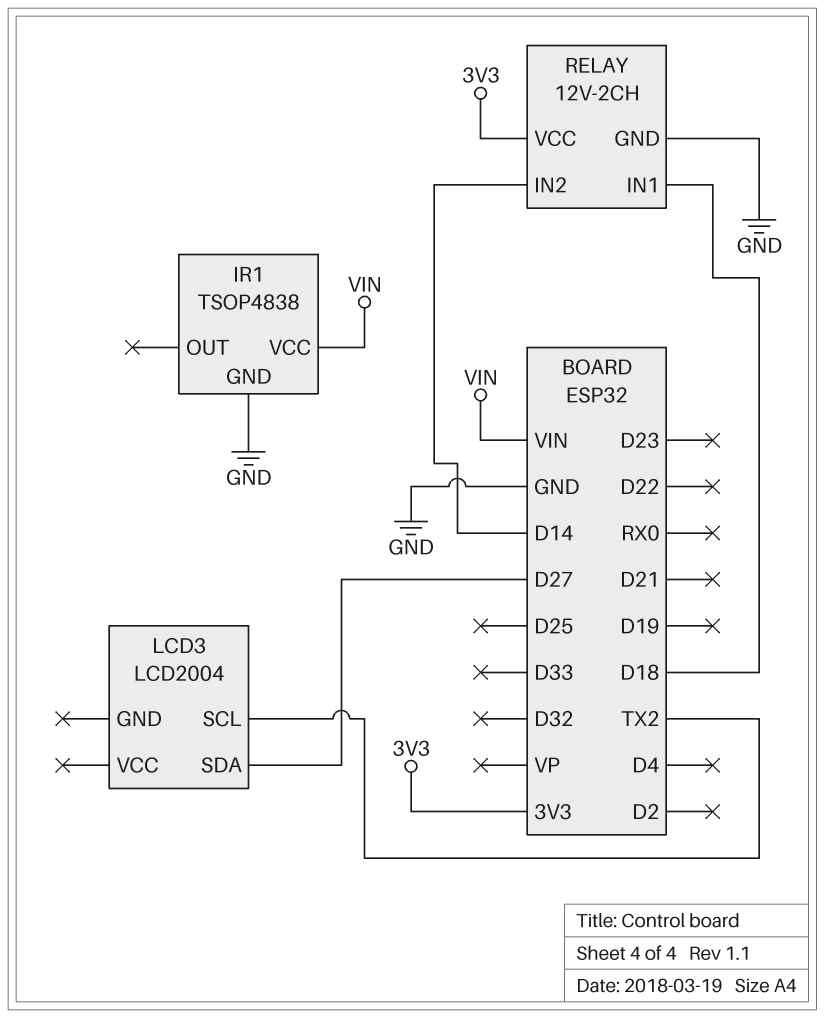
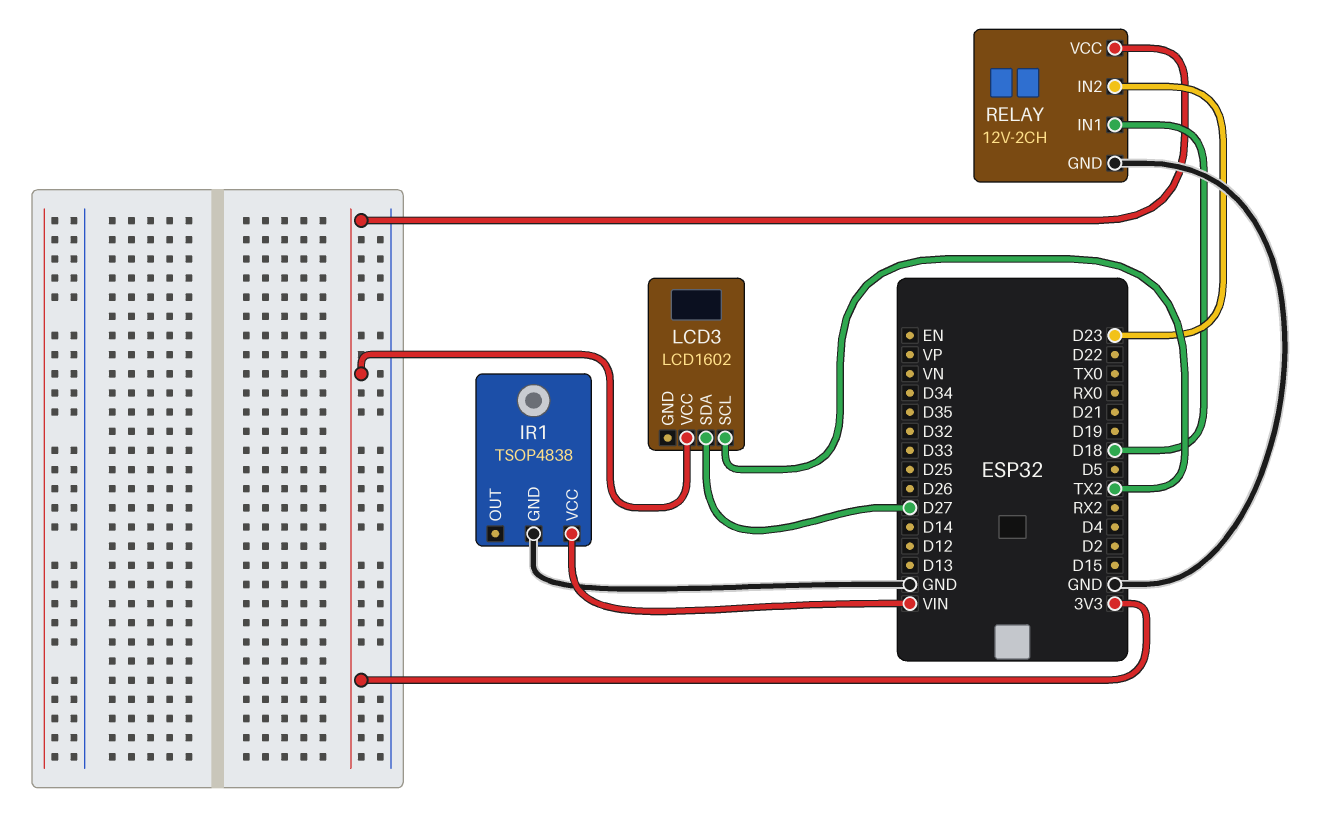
LCD3: LCD2004 -> LCD1602
LCD3 pin VCC: none -> 3V3
RELAY pin IN2: D14 -> D23

